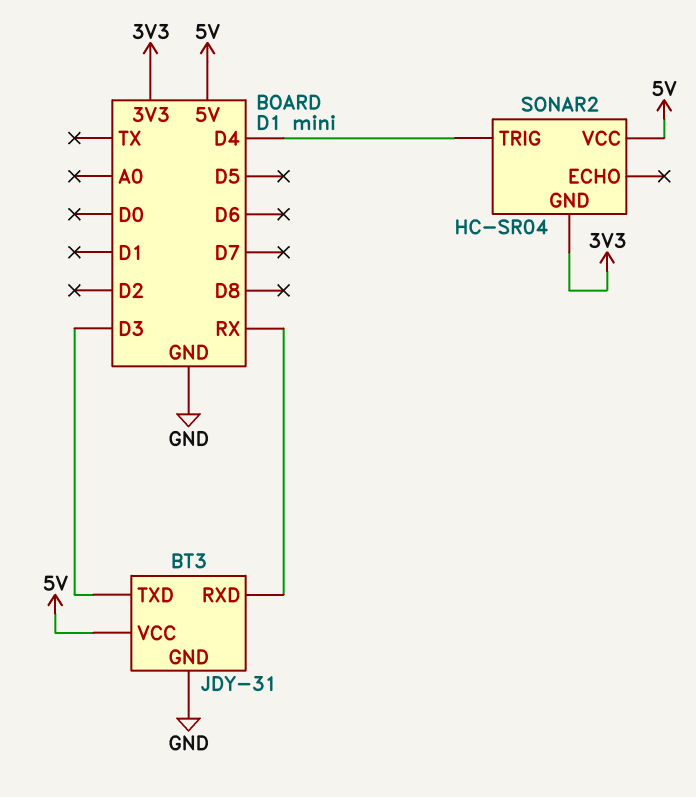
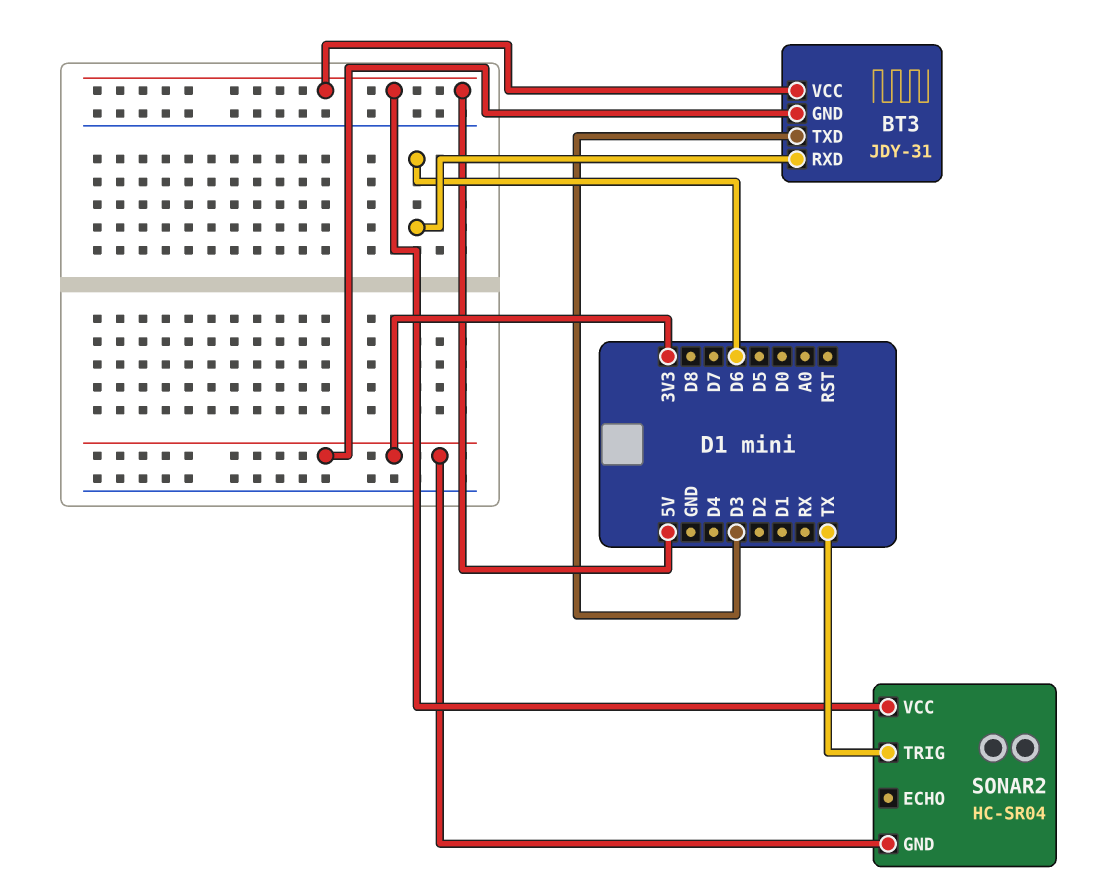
BT3 pin GND: GND -> 3V3
BT3 pin RXD: RX -> D6
SONAR2 pin TRIG: D4 -> TX

